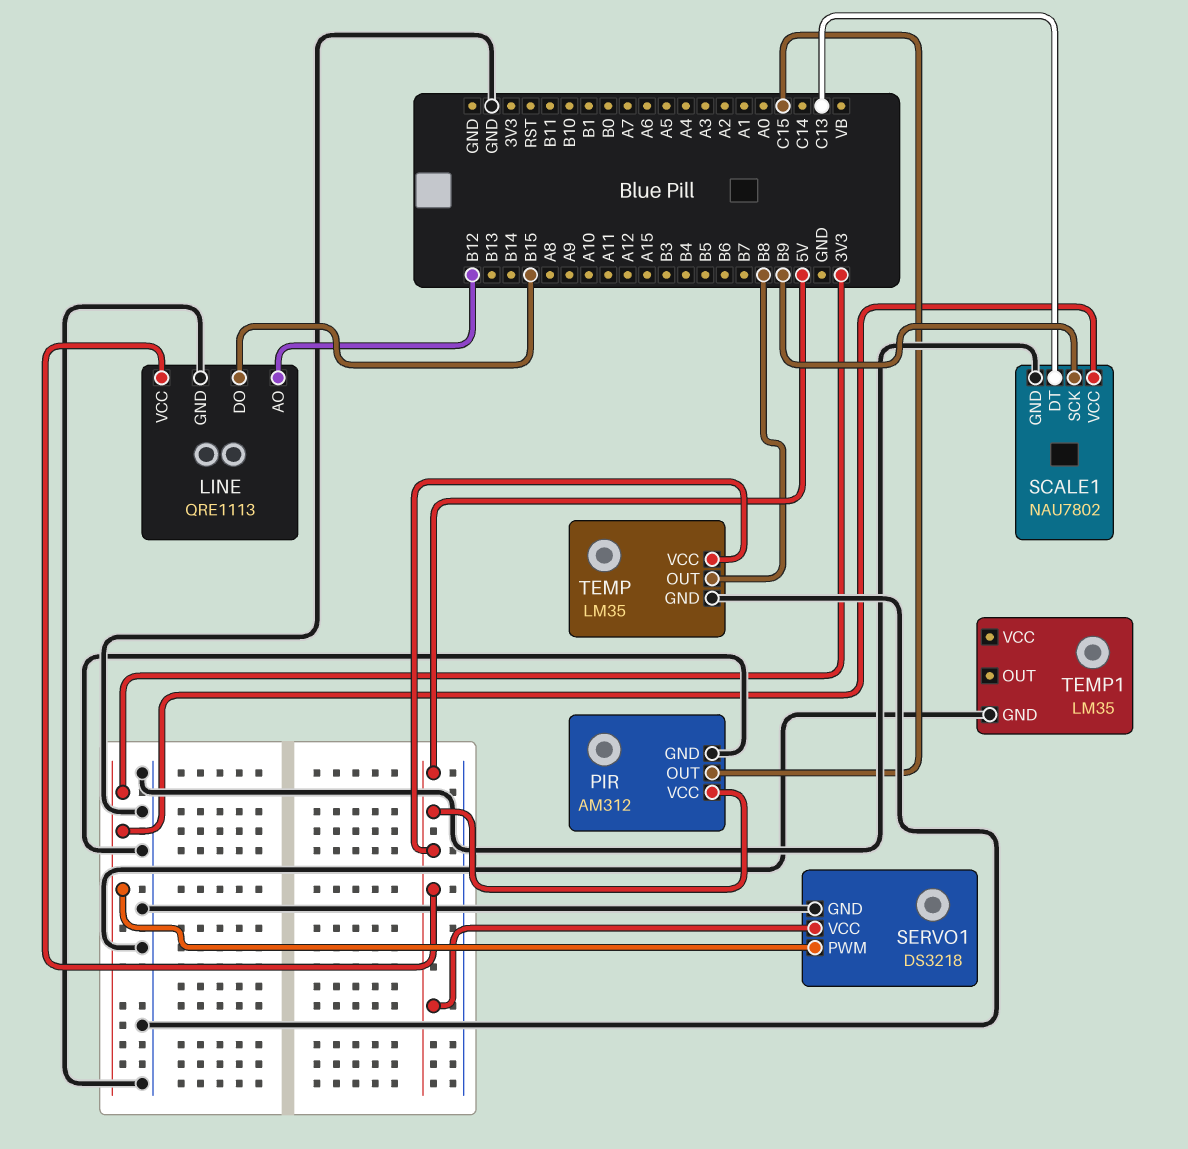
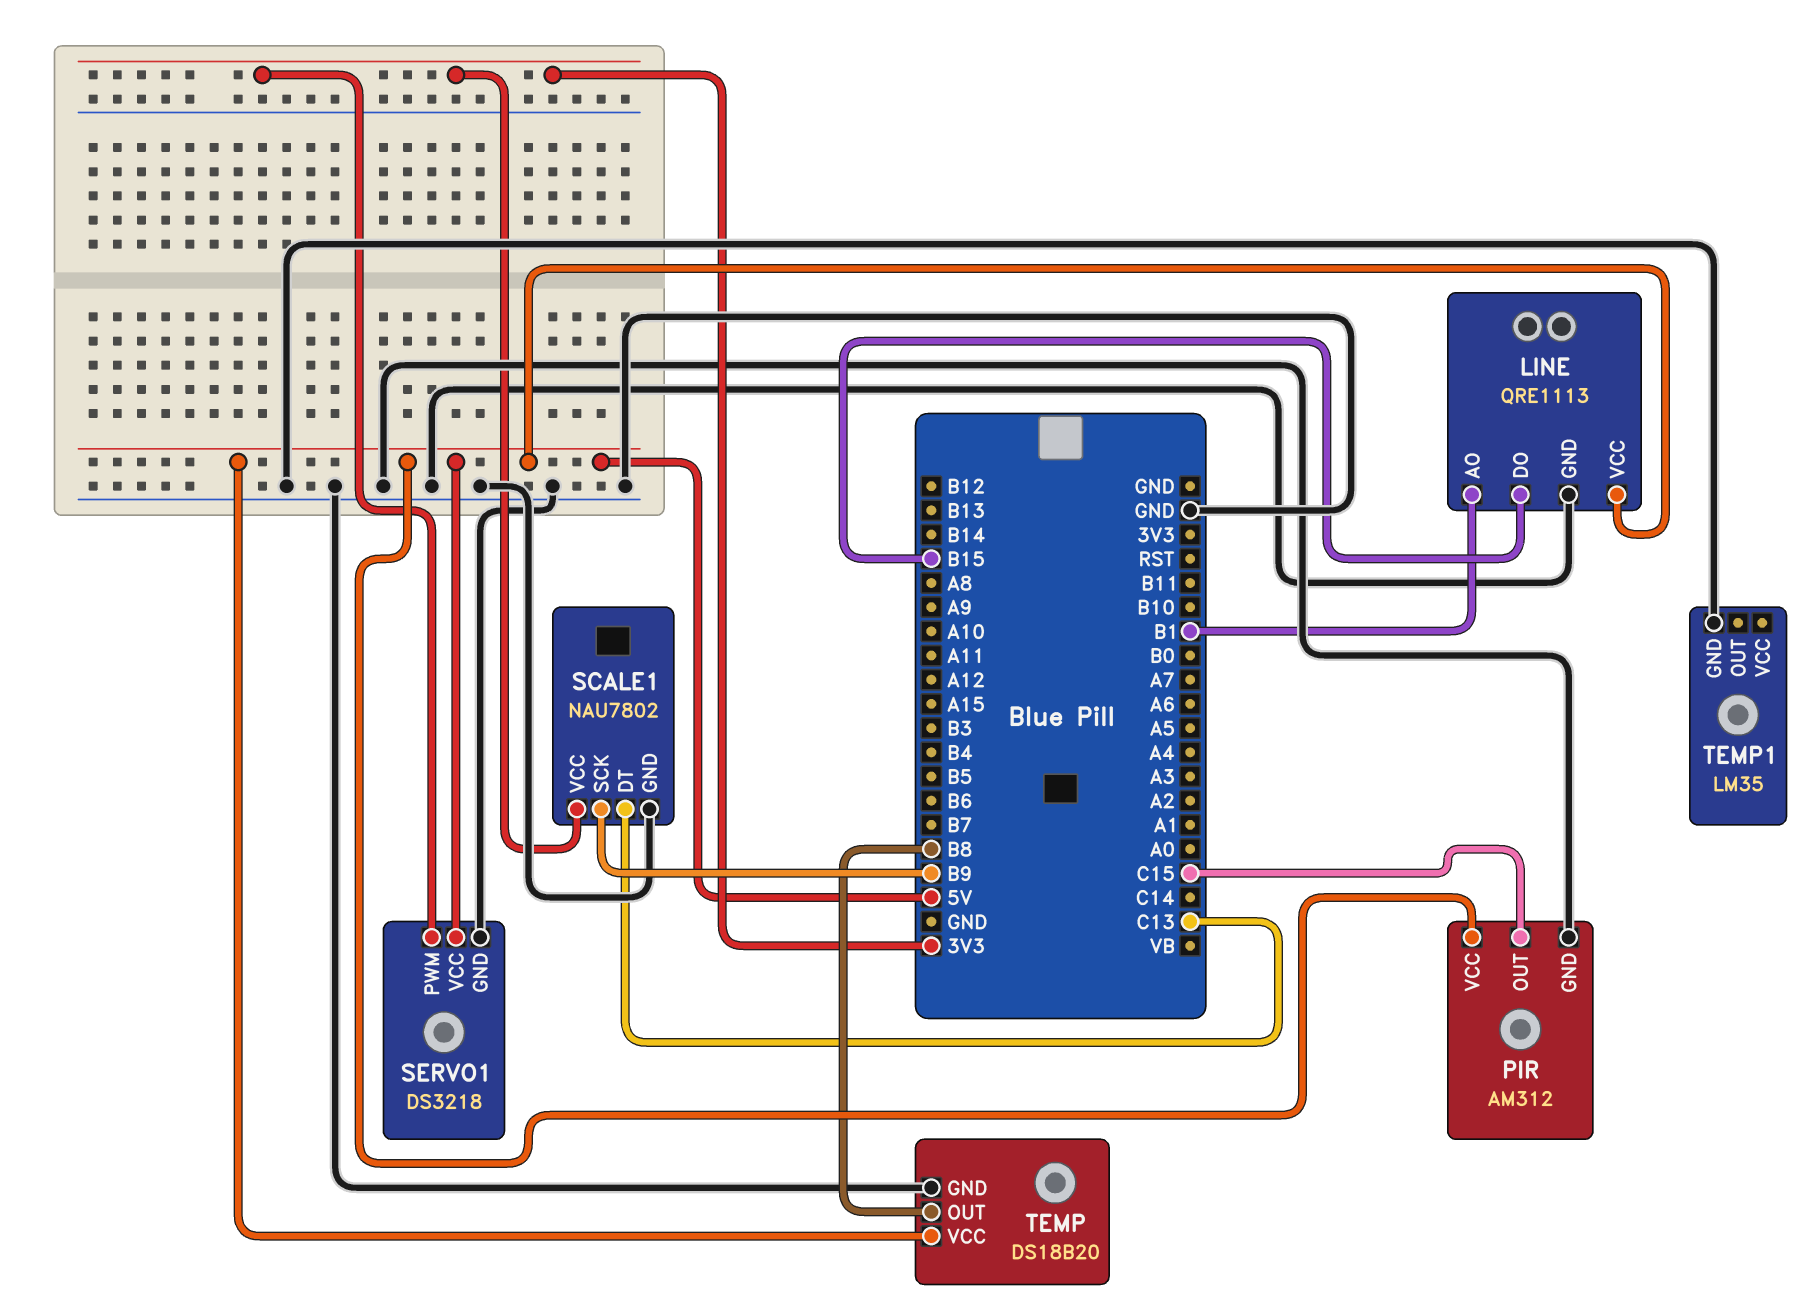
LINE pin AO: B12 -> B1
TEMP: LM35 -> DS18B20

